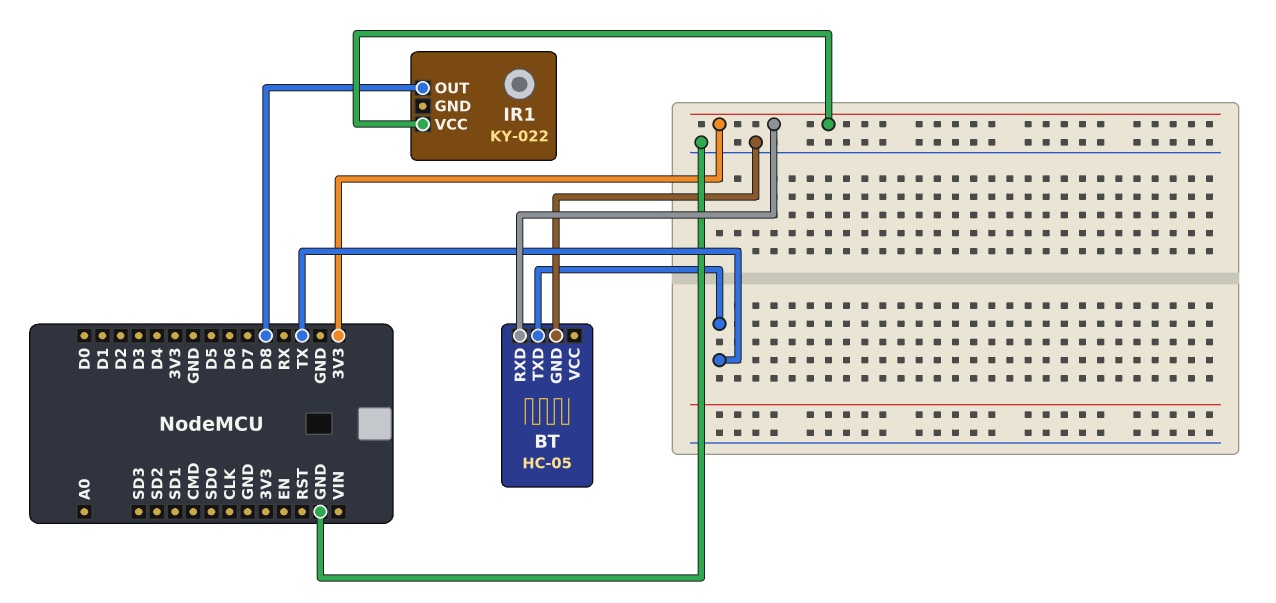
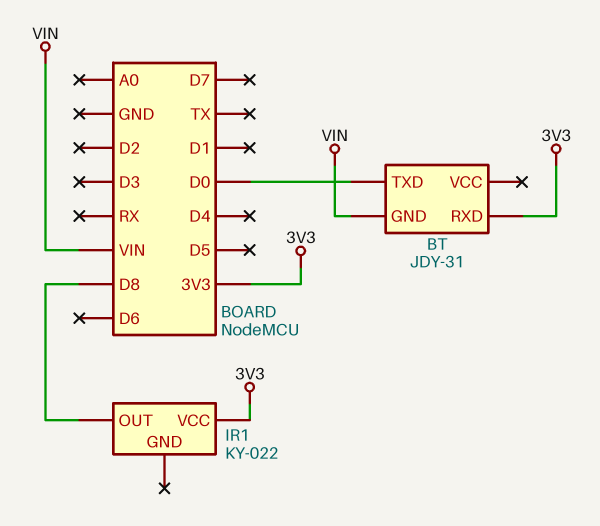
BT: HC-05 -> JDY-31
BT pin GND: GND -> VIN
BT pin TXD: TX -> D0

